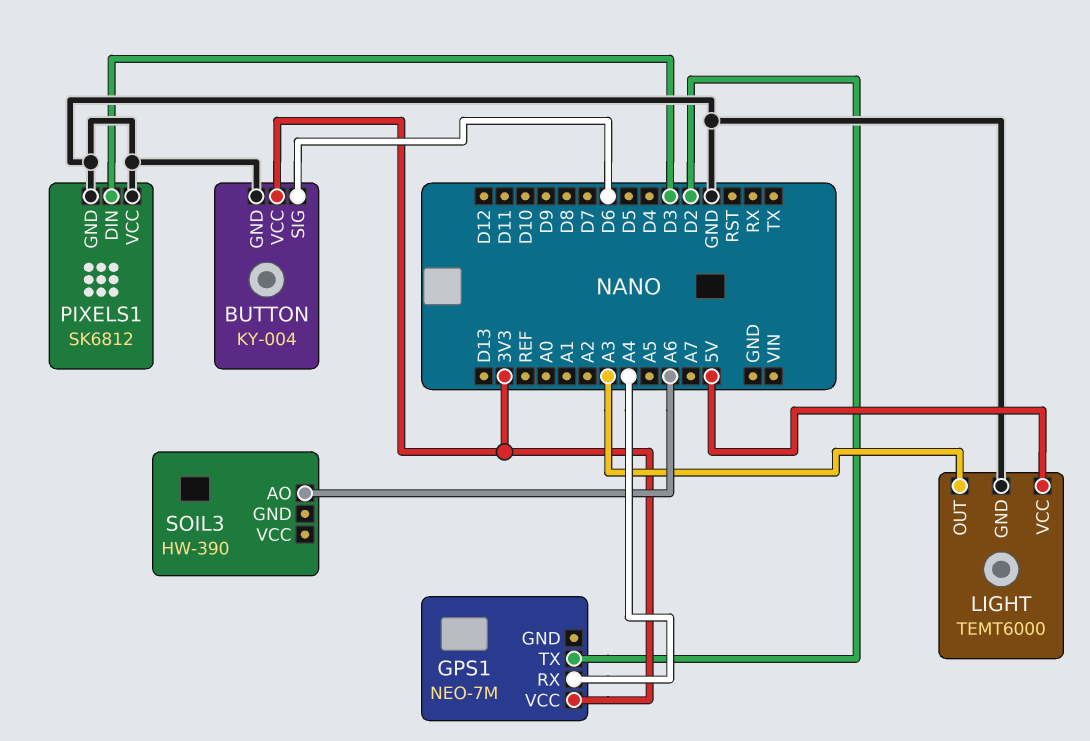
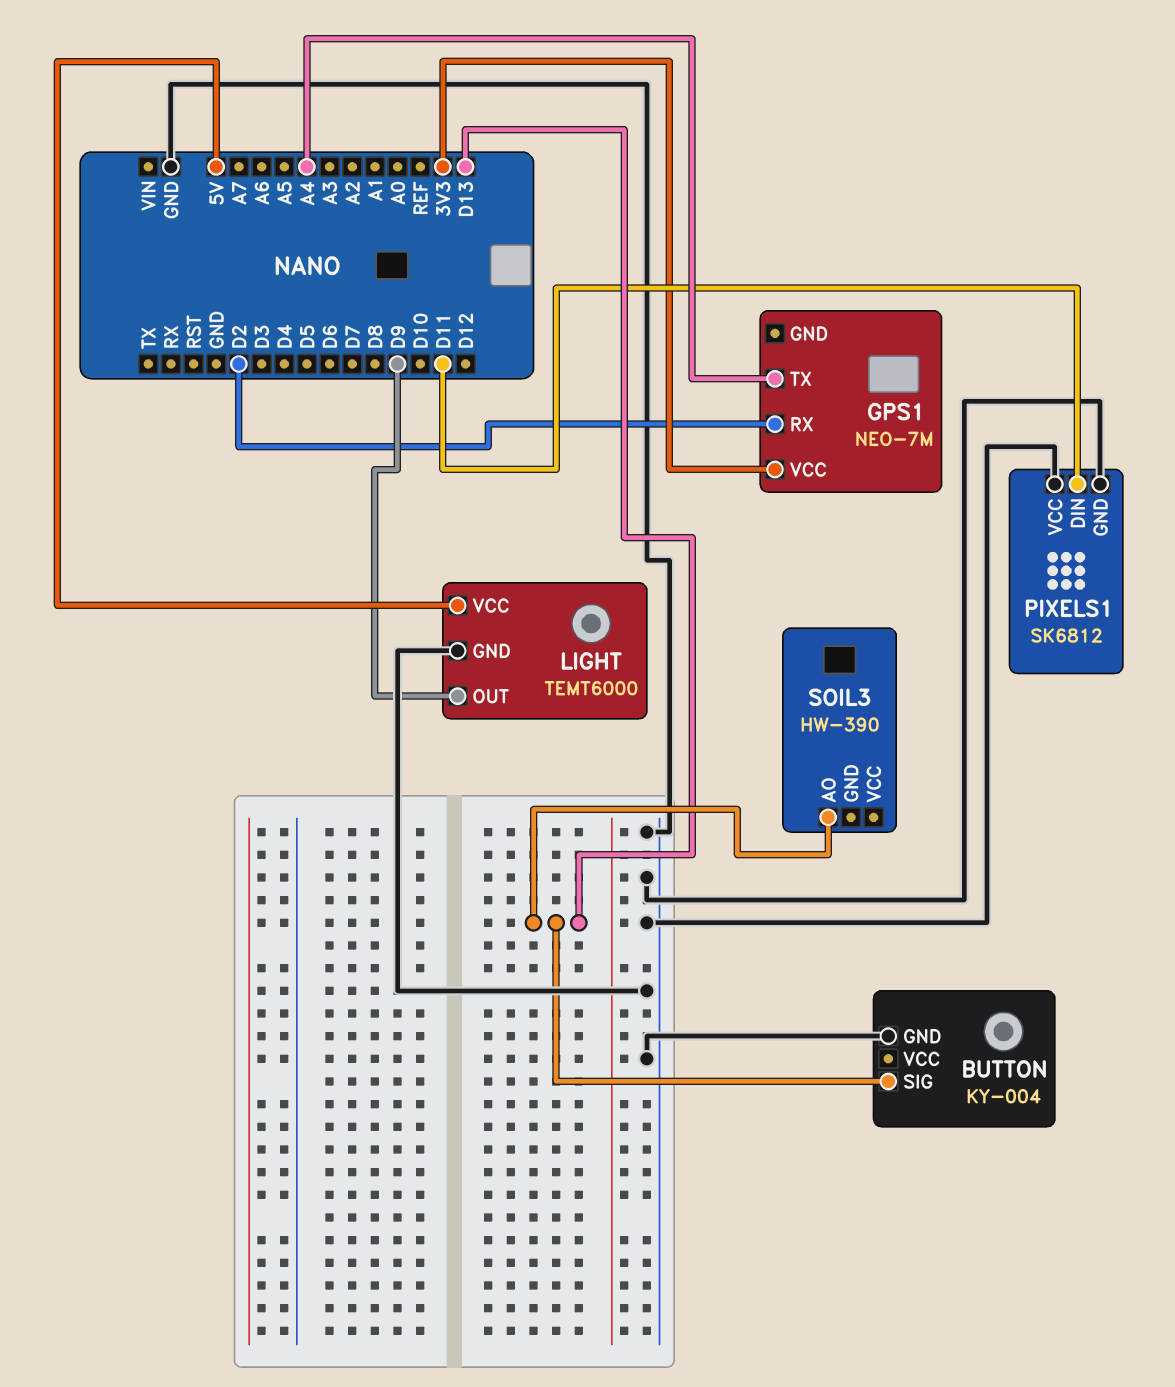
BUTTON pin SIG: D6 -> D13
BUTTON pin VCC: 3V3 -> none
GPS1 pin RX: A4 -> D2
GPS1 pin TX: D2 -> A4
LIGHT pin OUT: A3 -> D9
PIXELS1 pin DIN: D3 -> D11
SOIL3 pin AO: A6 -> D13

